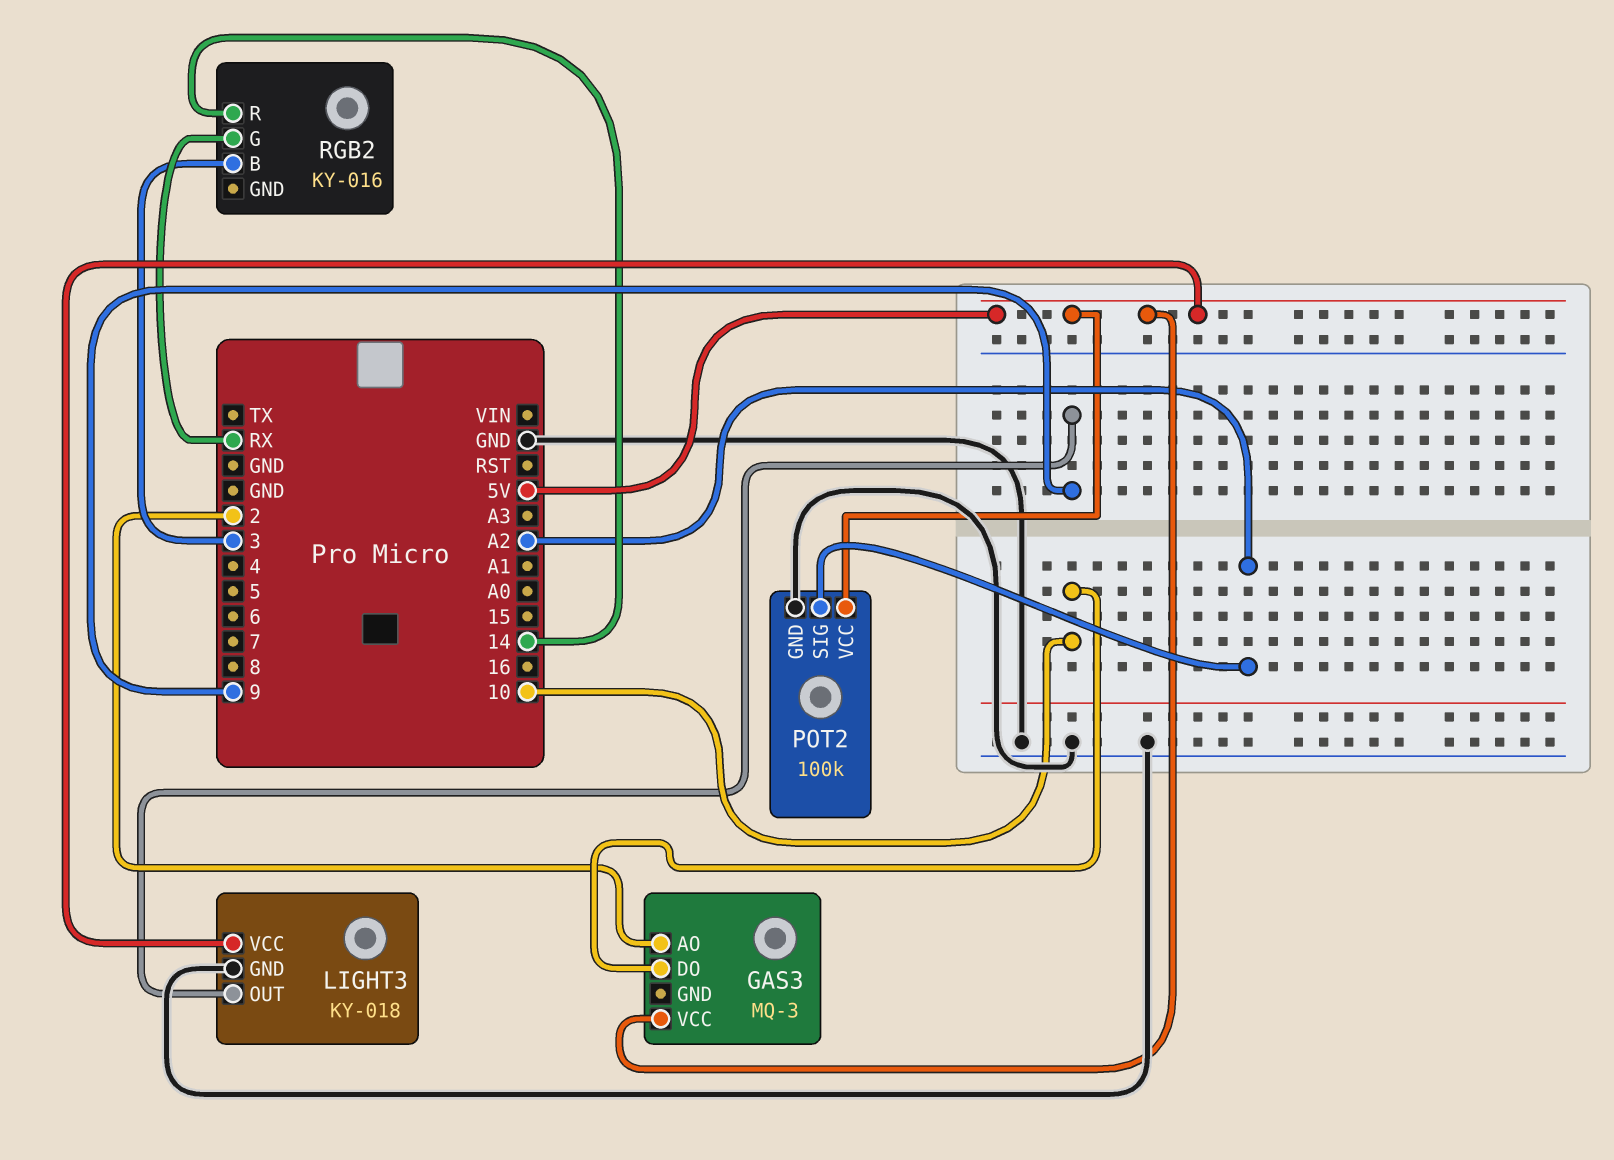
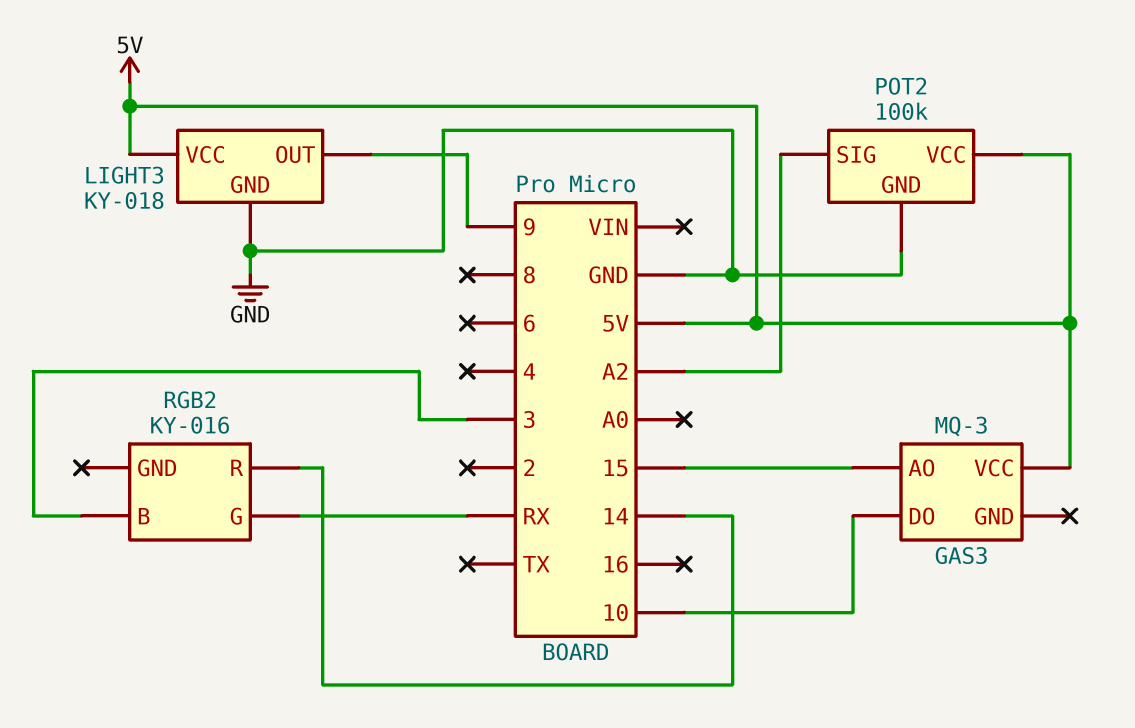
GAS3 pin AO: 2 -> 15

